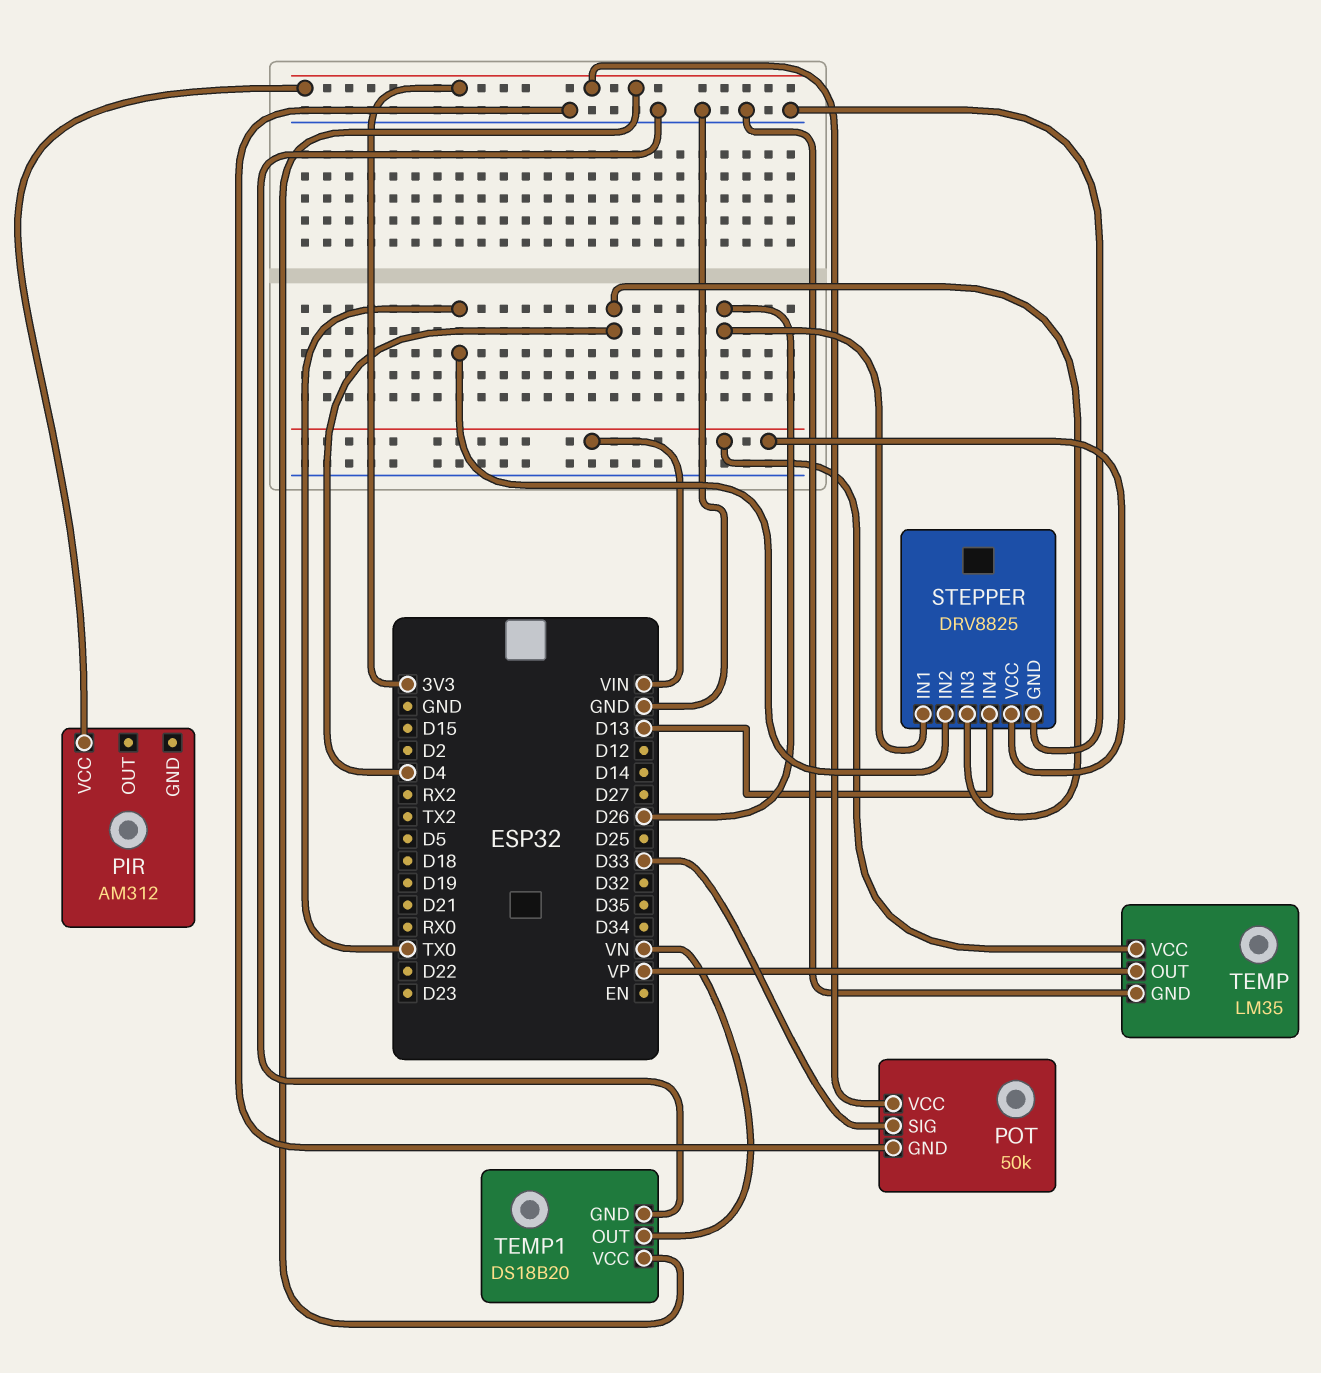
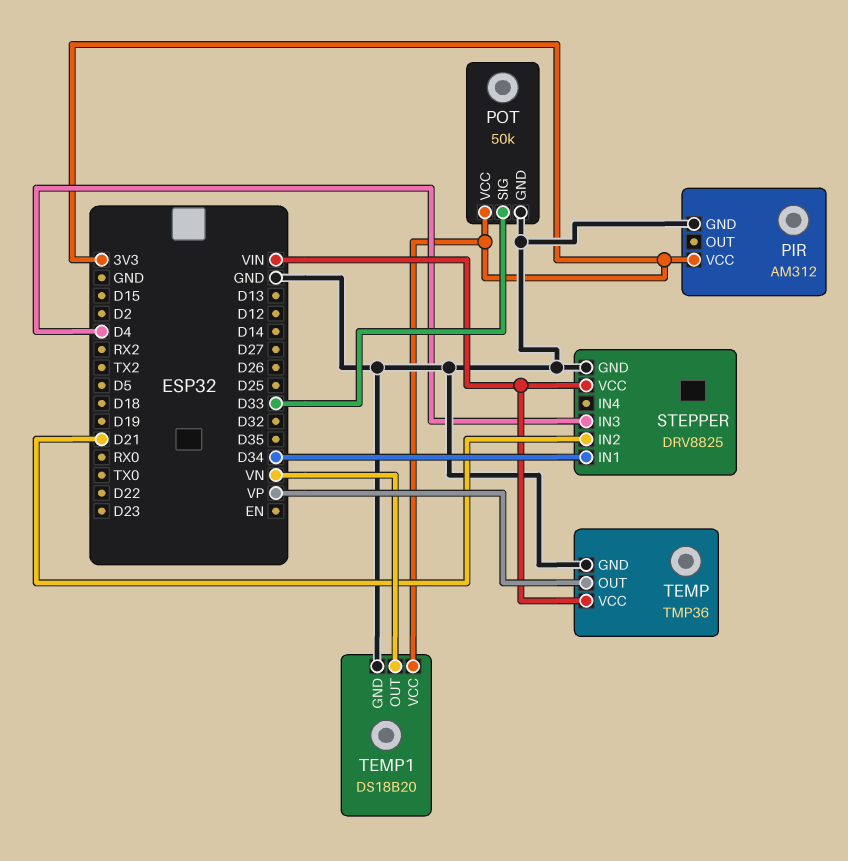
PIR pin GND: none -> GND
STEPPER pin IN1: D26 -> D34
STEPPER pin IN2: TX0 -> D21
STEPPER pin IN4: D13 -> none
TEMP: LM35 -> TMP36

